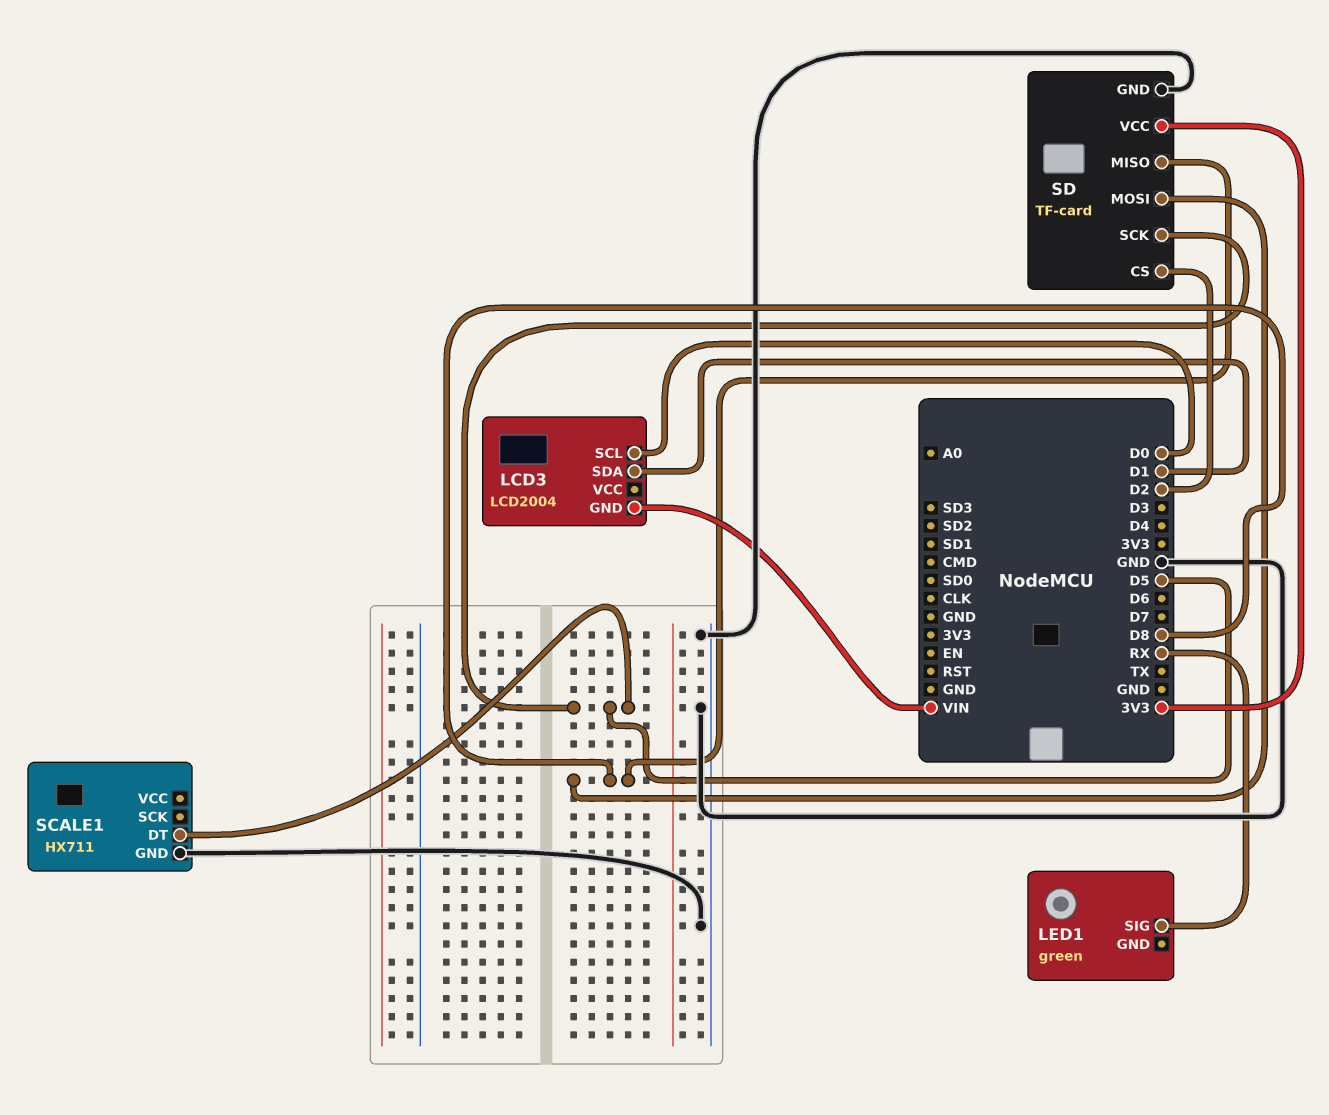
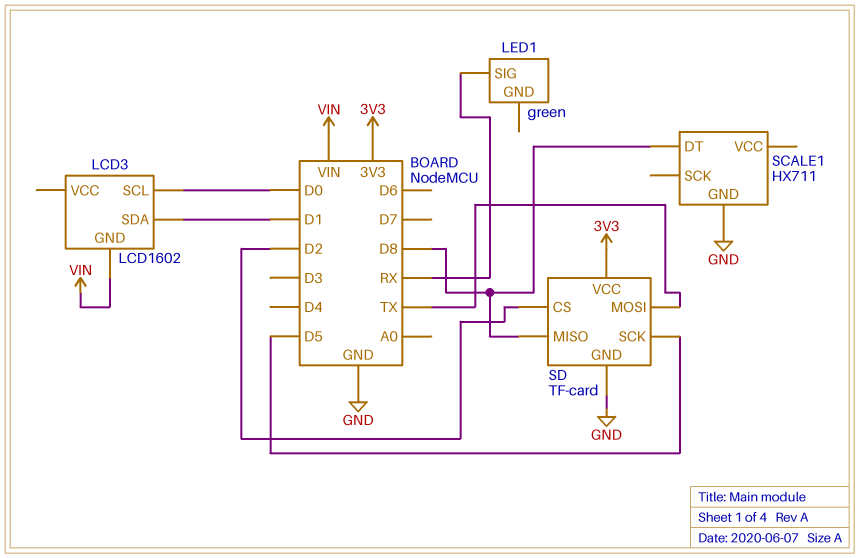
LCD3: LCD2004 -> LCD1602
SCALE1 pin DT: D5 -> D8
SD pin MOSI: D8 -> TX

